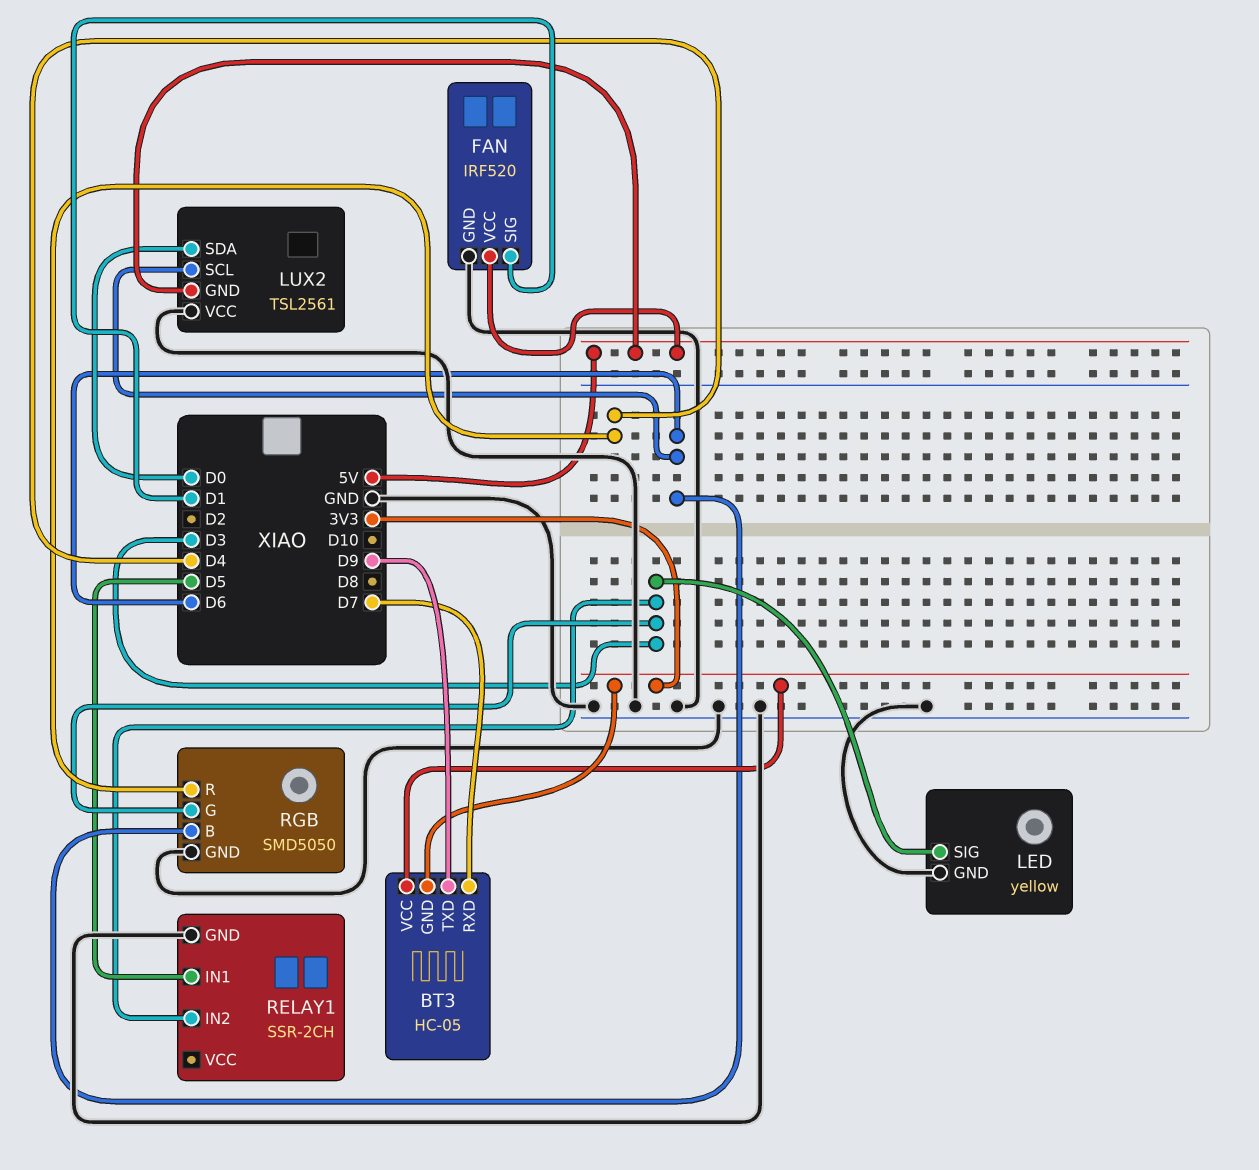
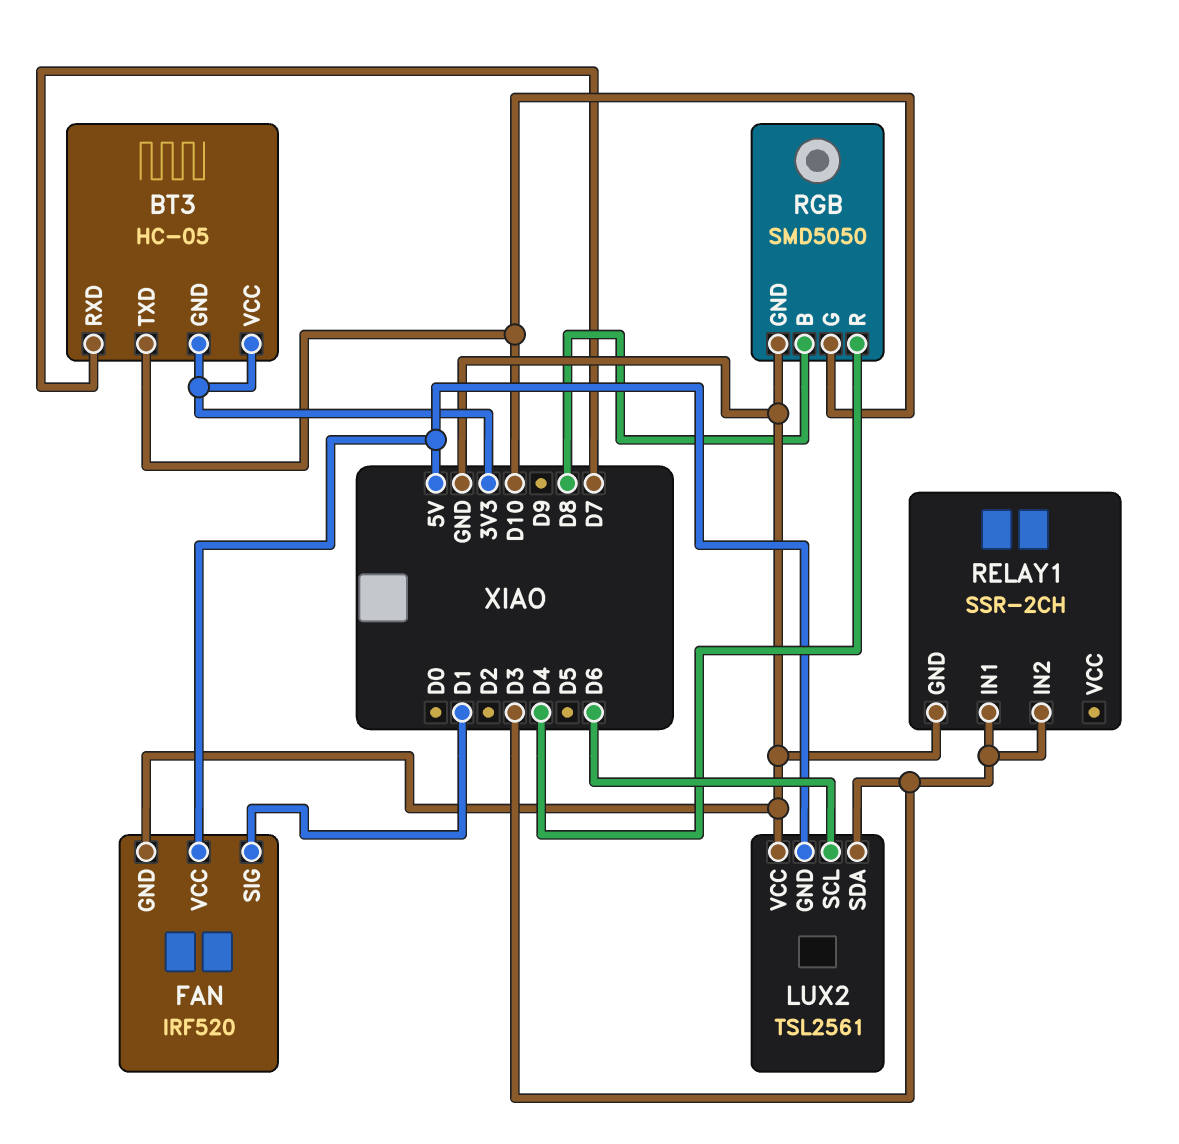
BT3 pin TXD: D9 -> D10
LED: yellow -> none
LED pin GND: GND -> none
LED pin SIG: D3 -> none
LUX2 pin SDA: D0 -> D3
RELAY1 pin IN1: D5 -> D3
RGB pin B: D6 -> D8
RGB pin G: D3 -> D10

